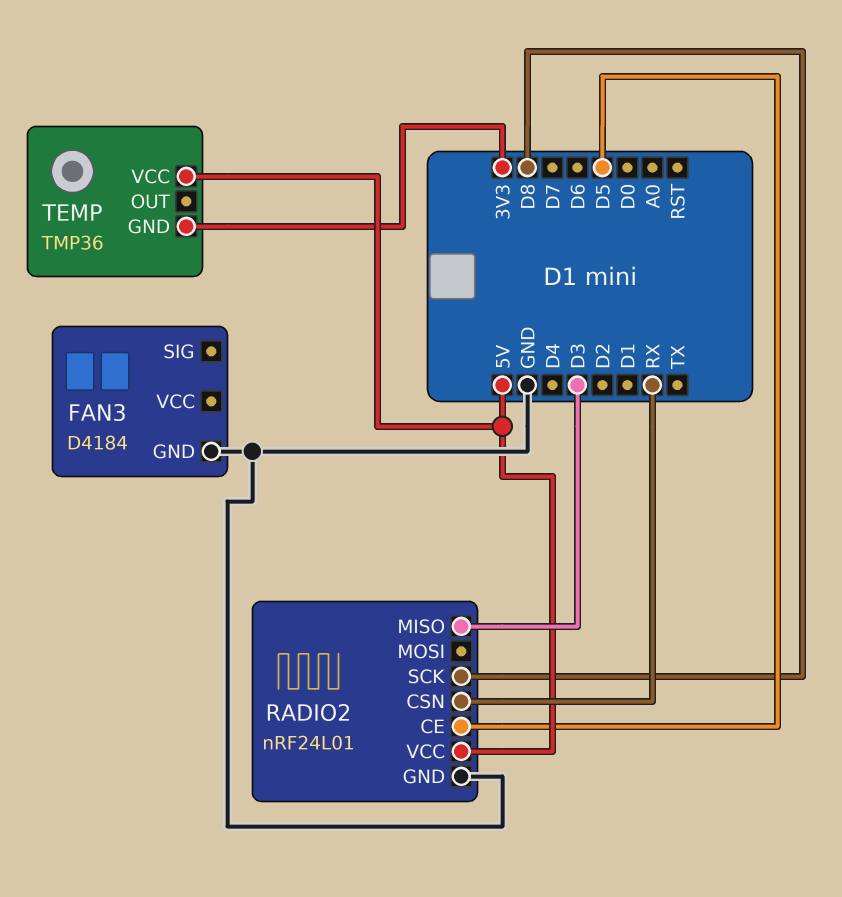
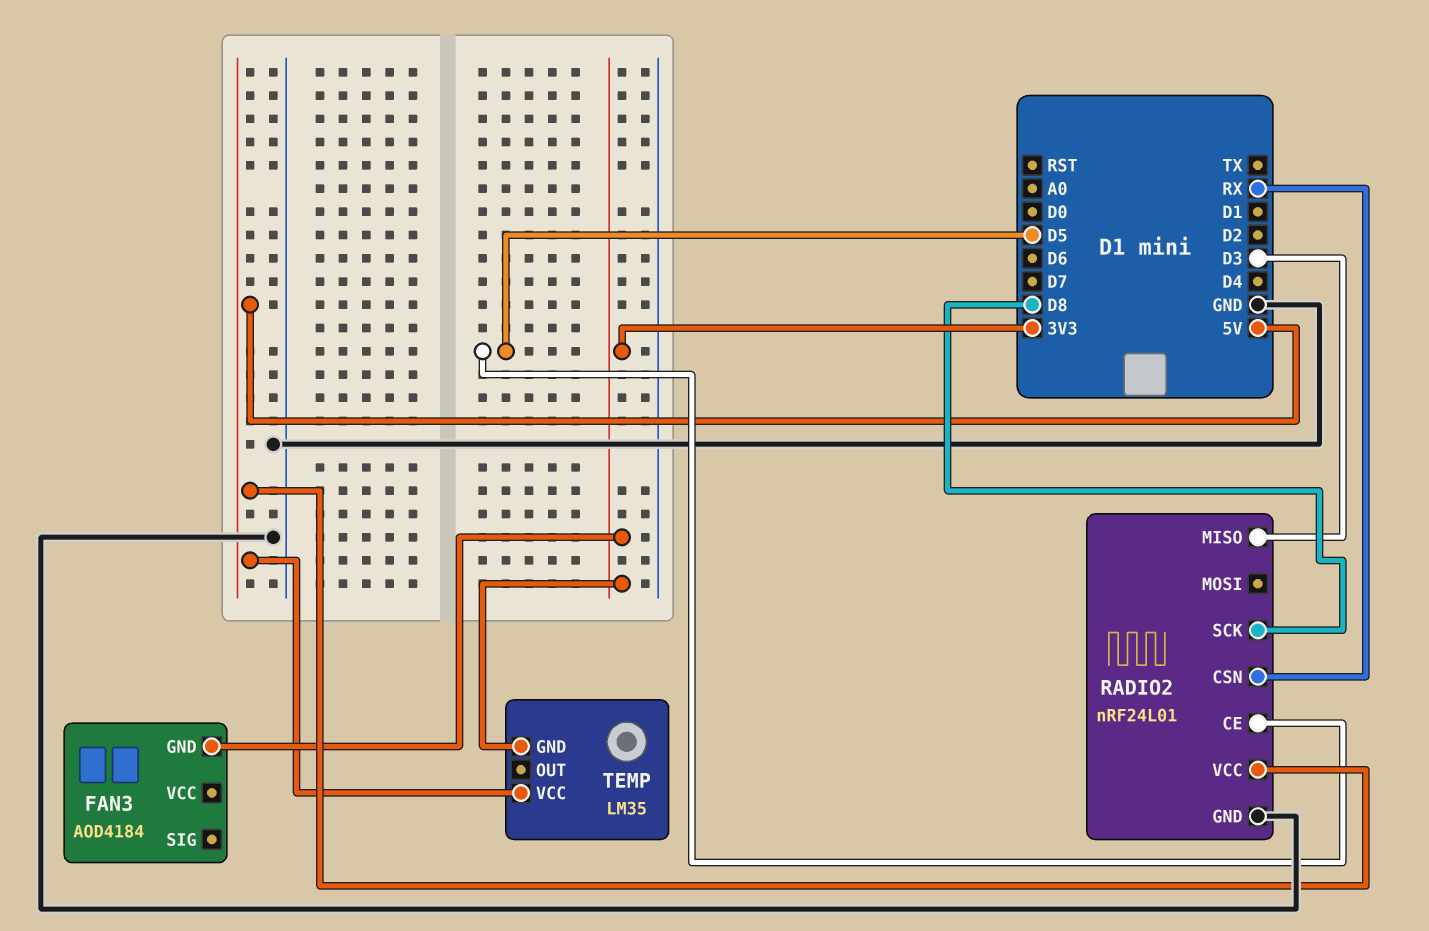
FAN3: D4184 -> AOD4184
FAN3 pin GND: GND -> 3V3
TEMP: TMP36 -> LM35

